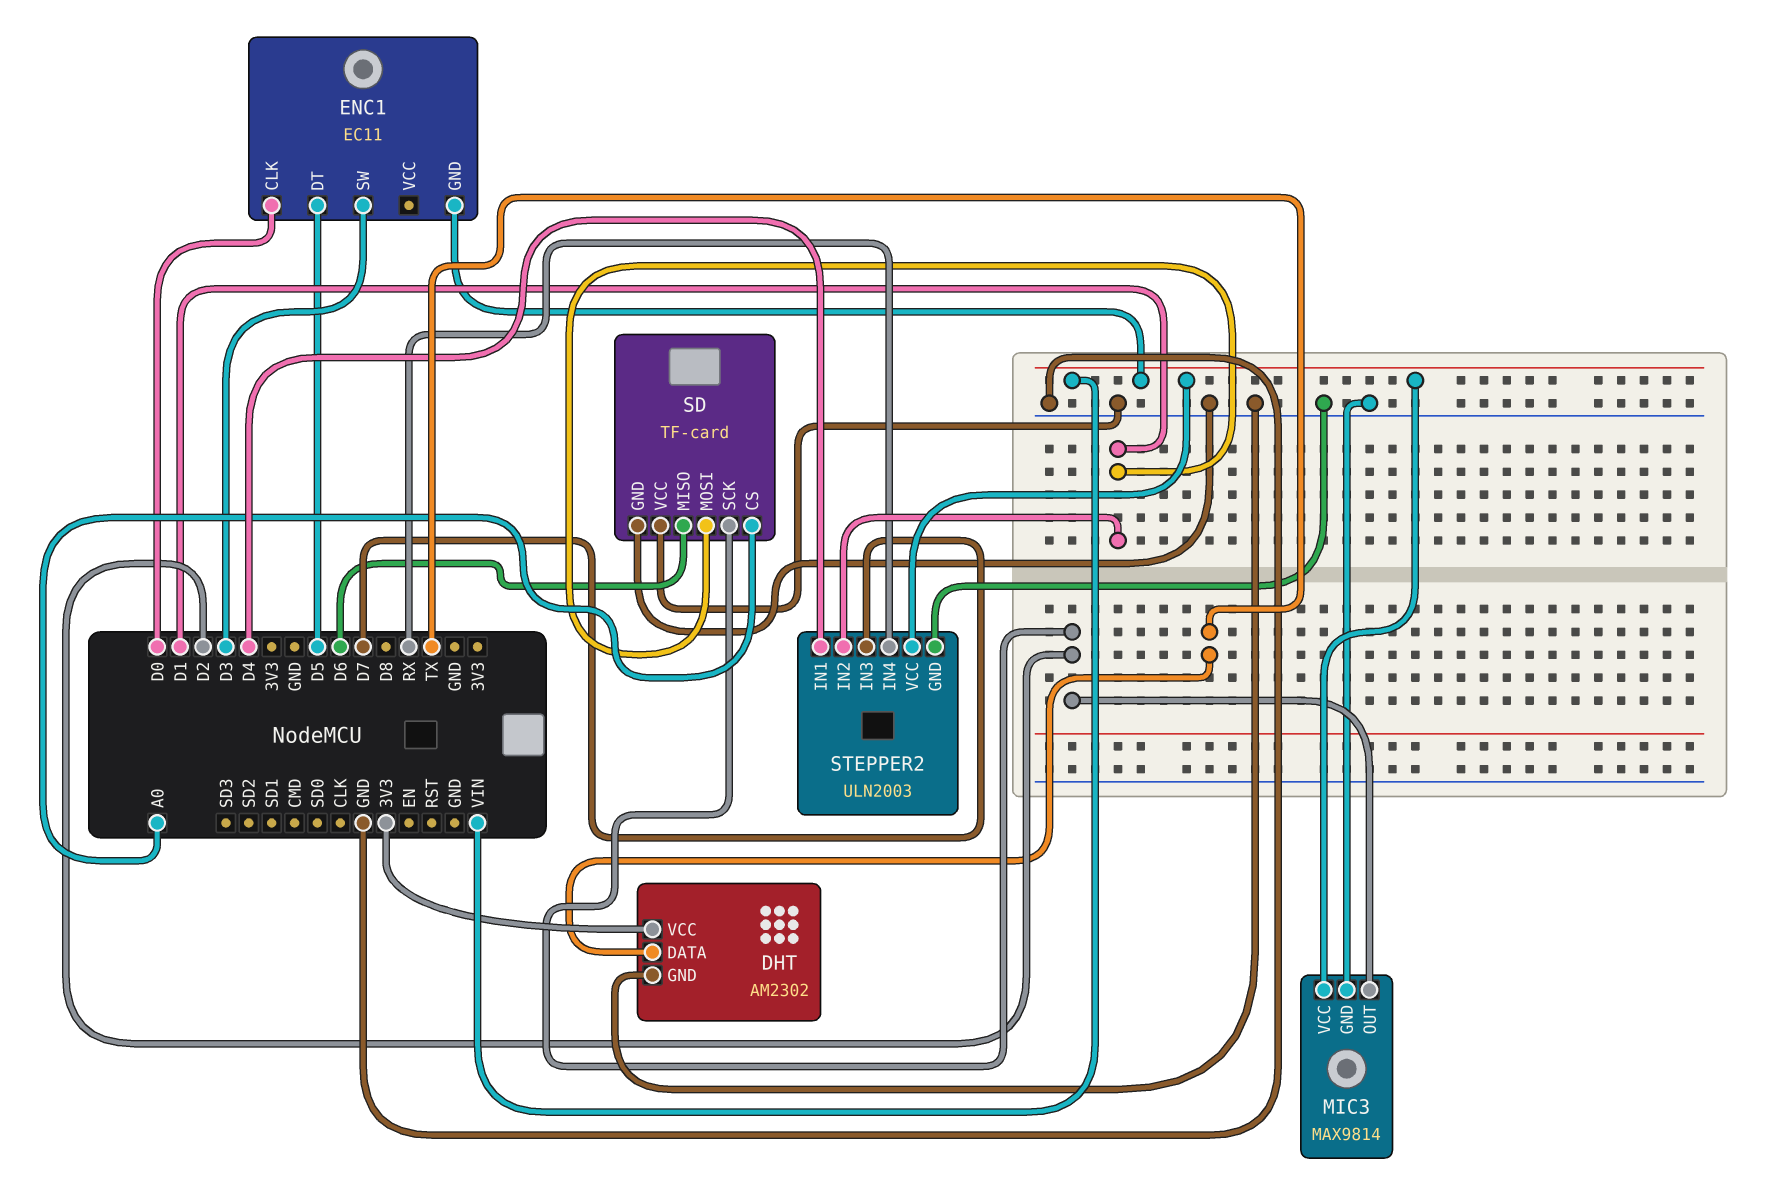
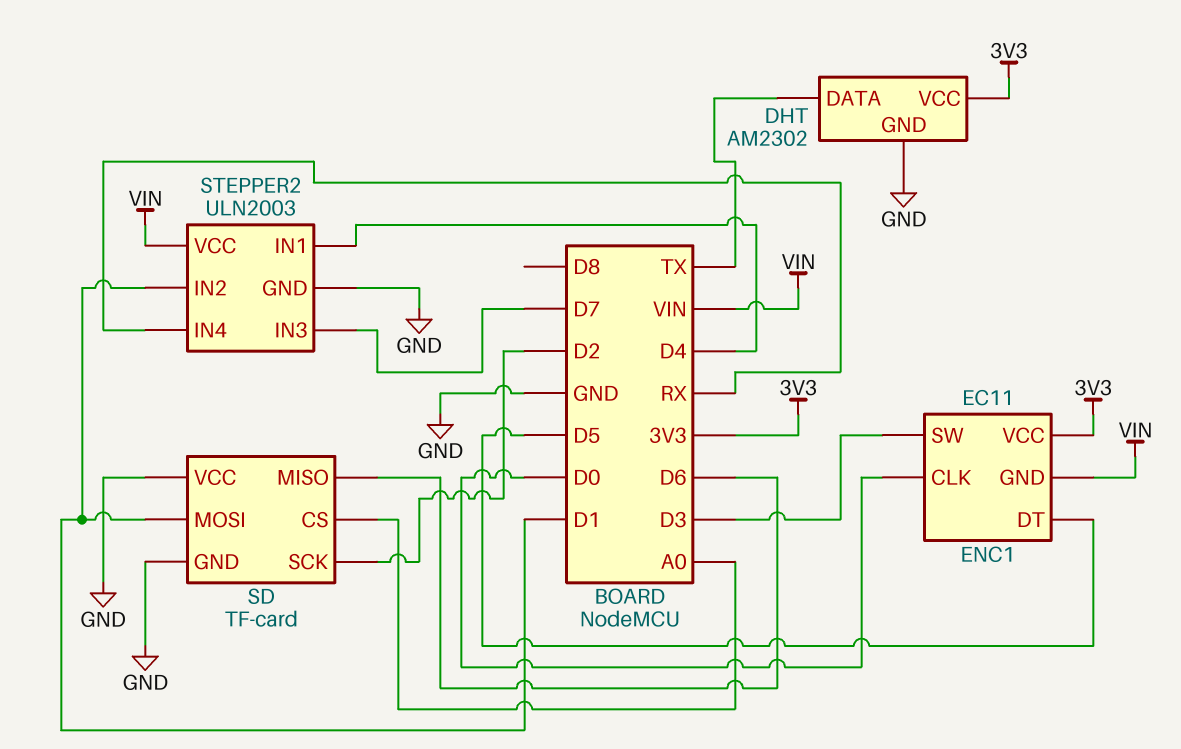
ENC1 pin VCC: none -> 3V3
MIC3: MAX9814 -> none
MIC3 pin GND: GND -> none
MIC3 pin OUT: D2 -> none
MIC3 pin VCC: VIN -> none

